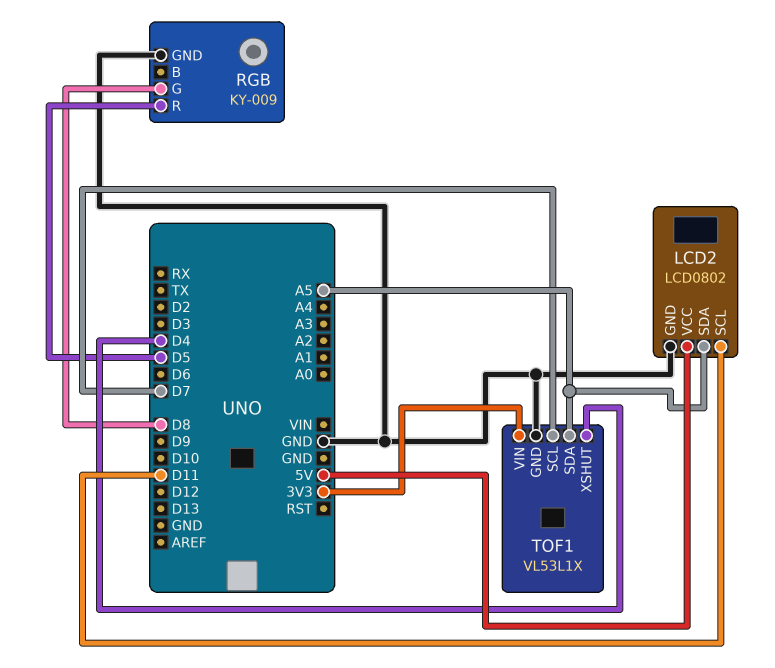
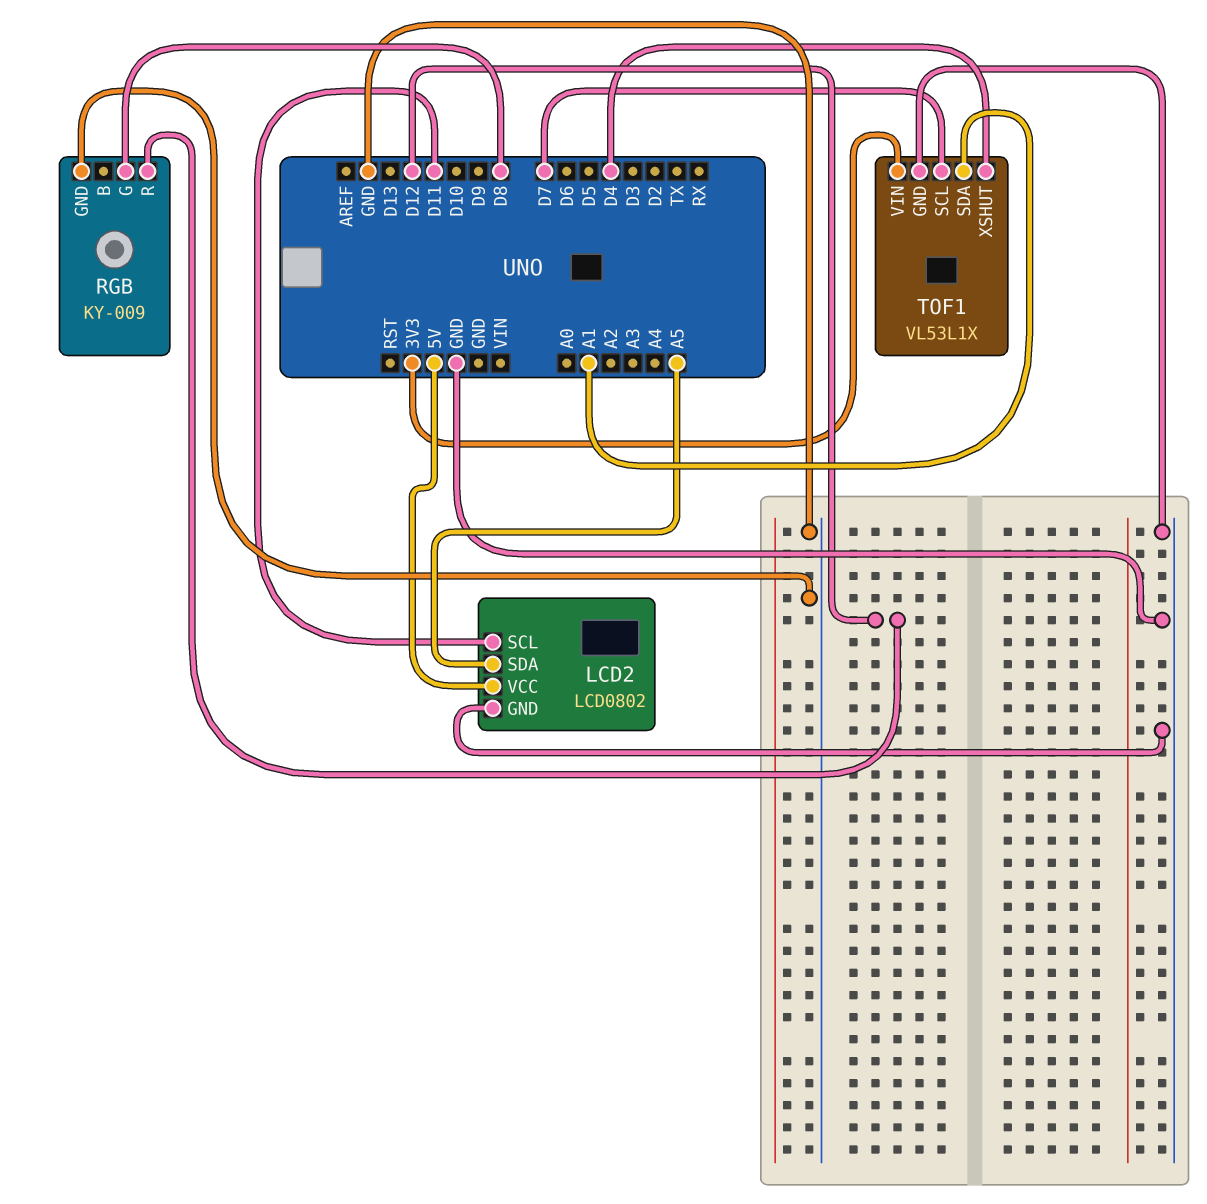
RGB pin R: D5 -> D12
TOF1 pin SDA: A5 -> A1

